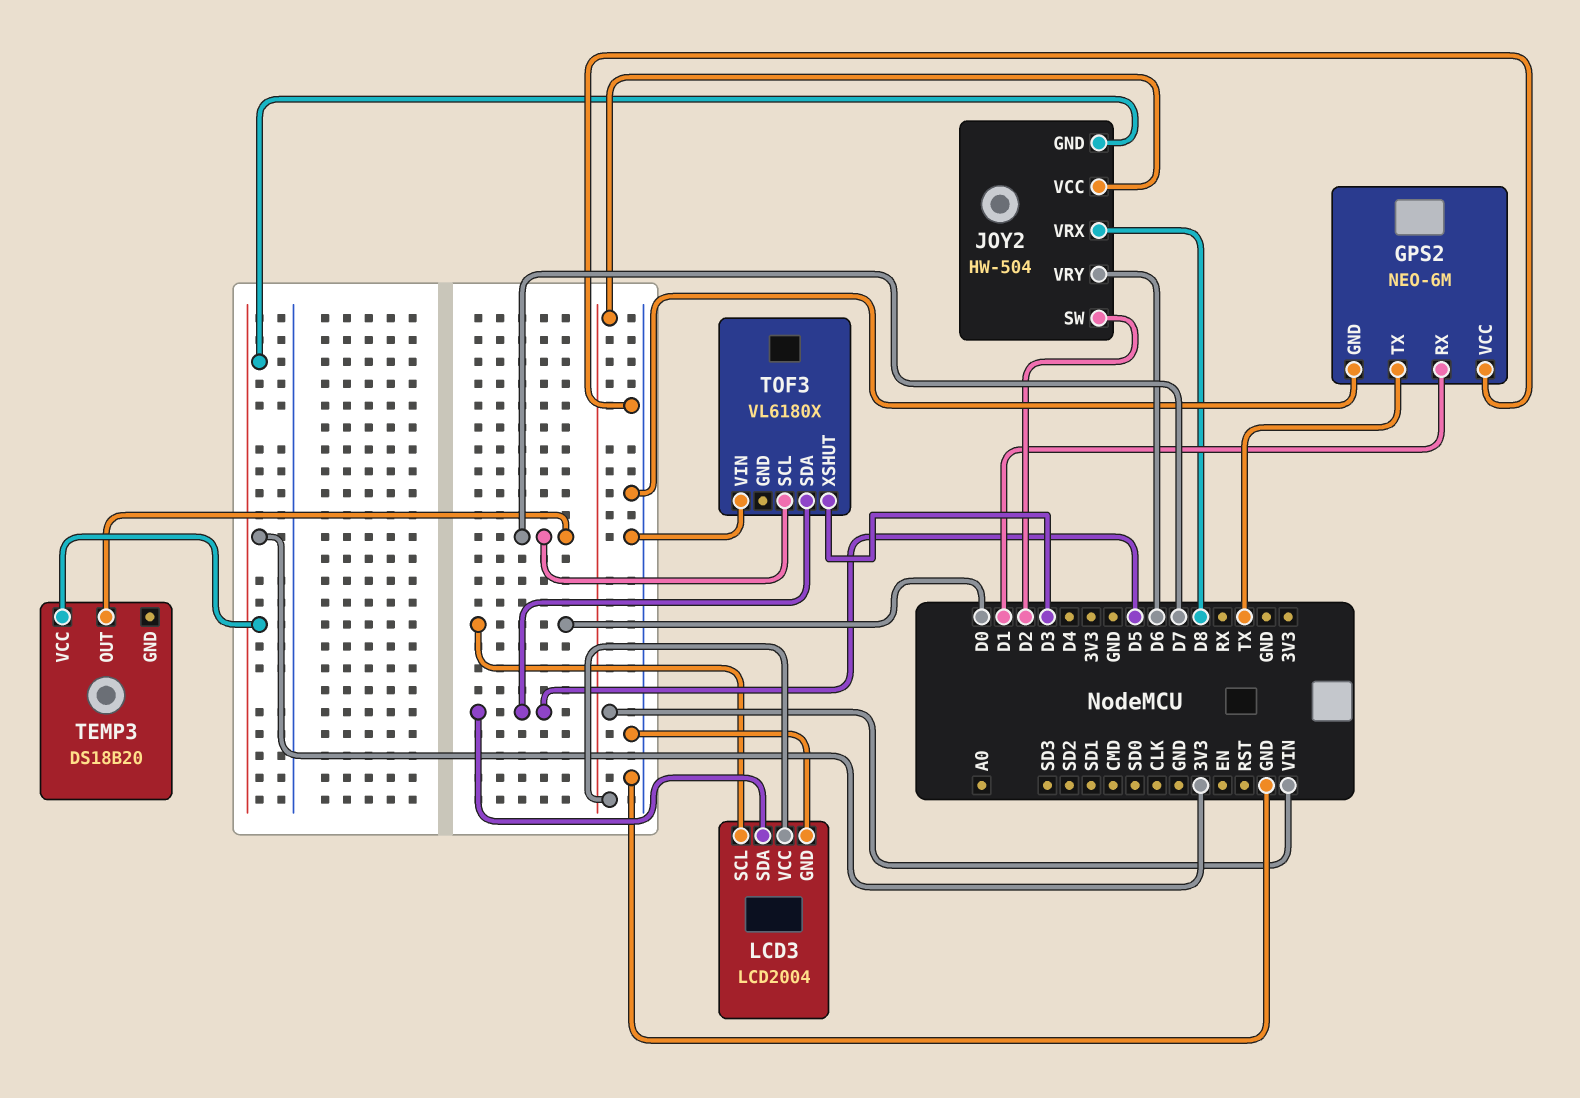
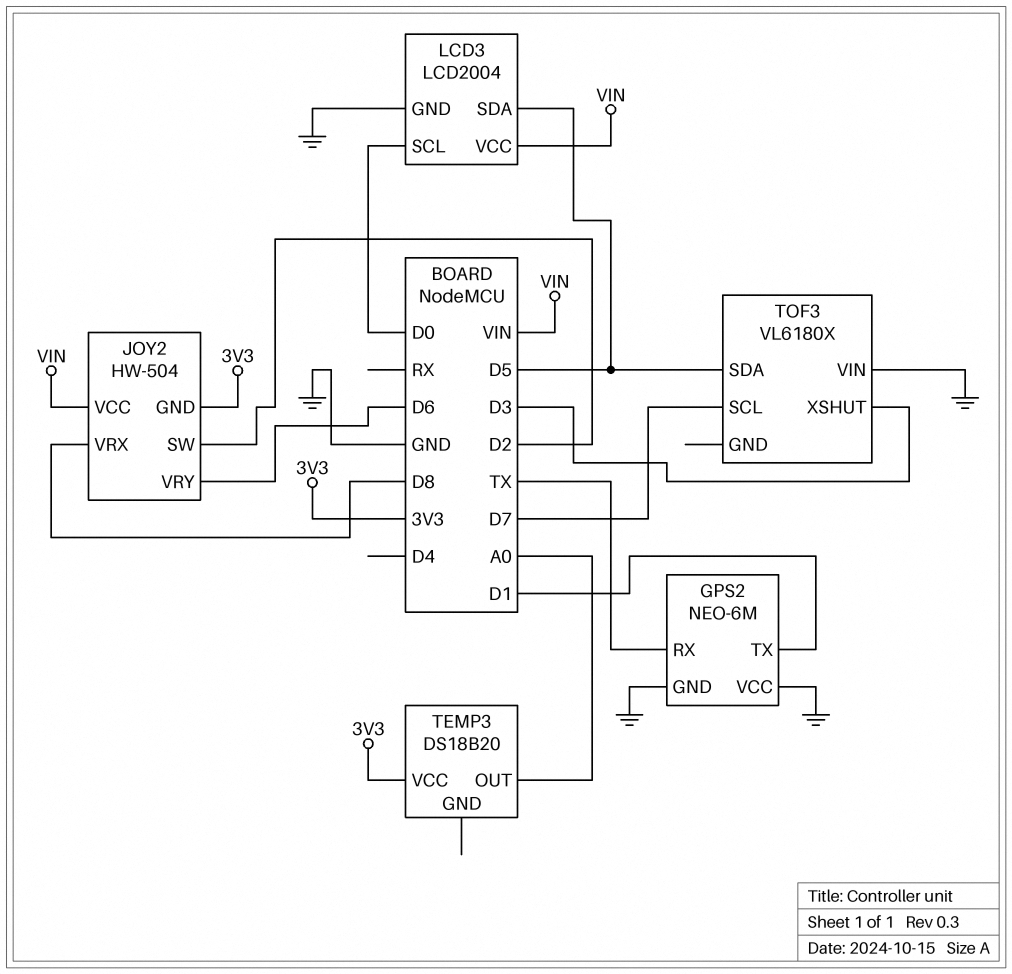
GPS2 pin RX: D1 -> TX
GPS2 pin TX: TX -> D1
TEMP3 pin OUT: D7 -> A0

